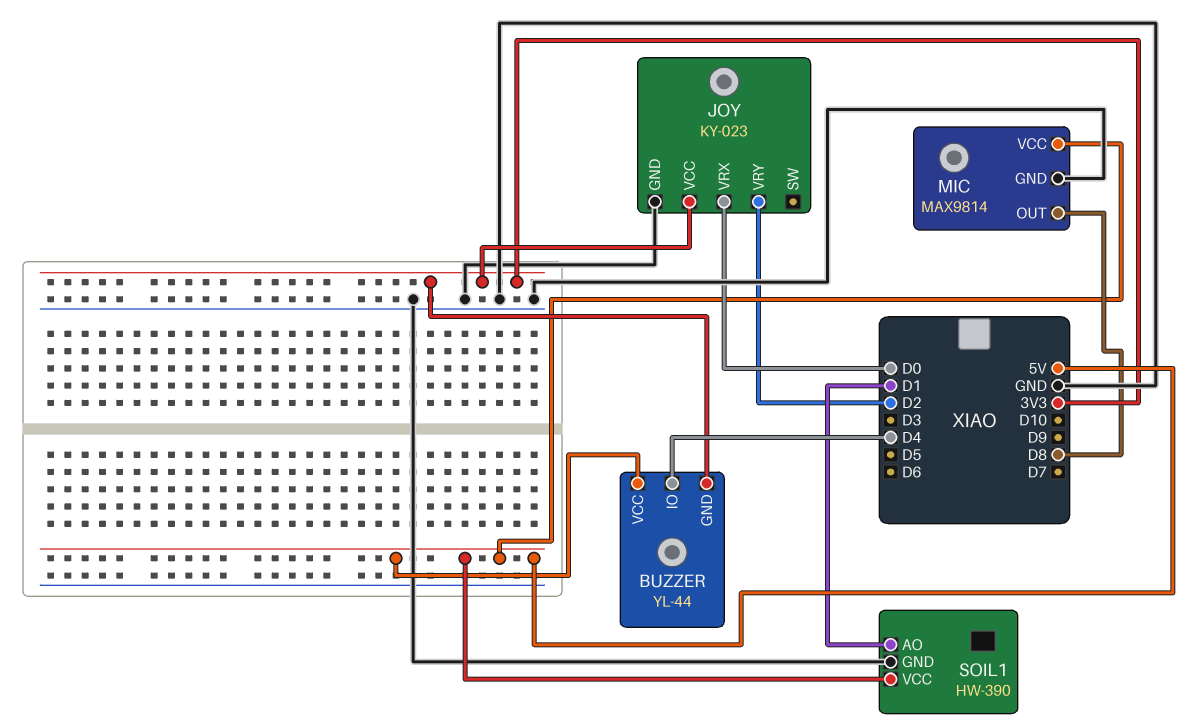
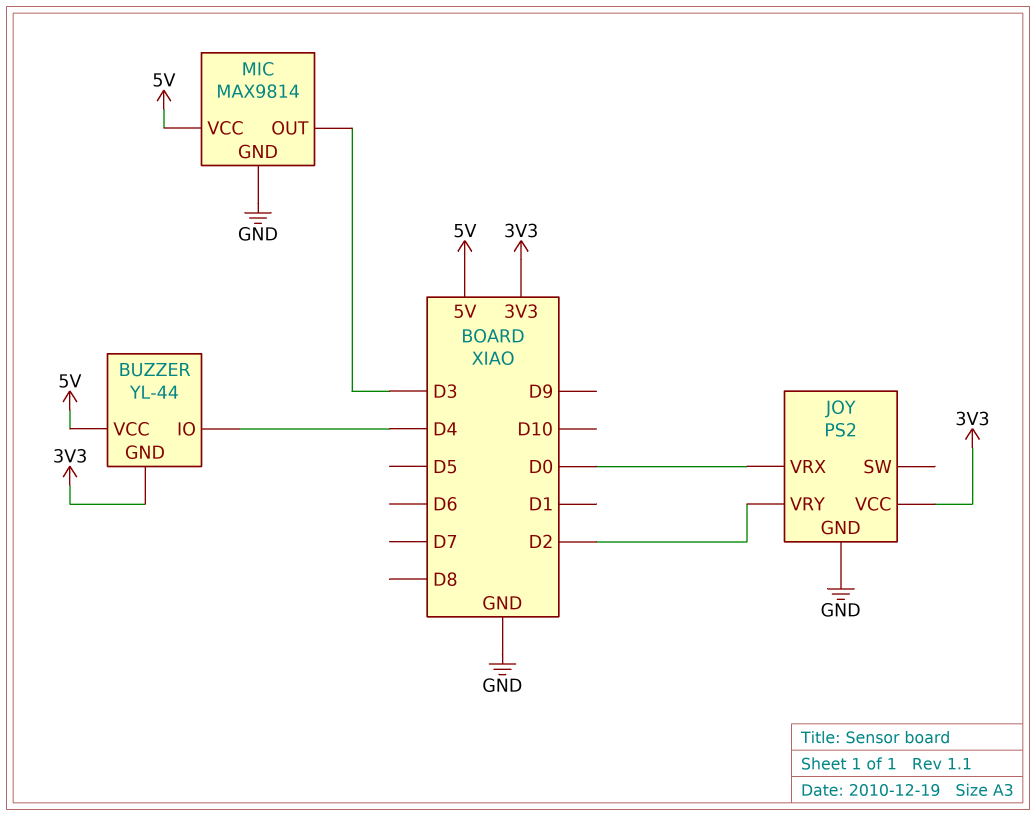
JOY: KY-023 -> PS2
MIC pin OUT: D8 -> D3
SOIL1: HW-390 -> none
SOIL1 pin AO: D1 -> none
SOIL1 pin GND: GND -> none
SOIL1 pin VCC: 5V -> none

